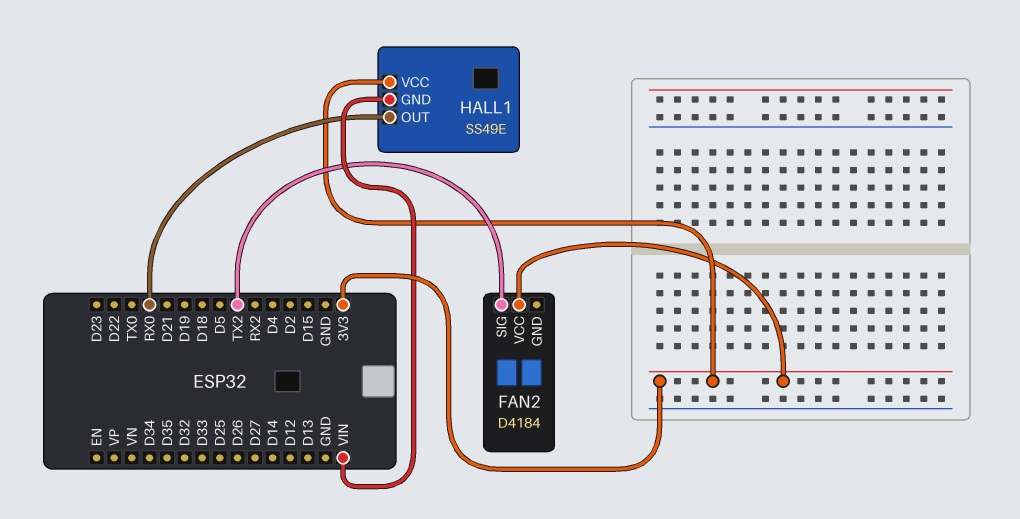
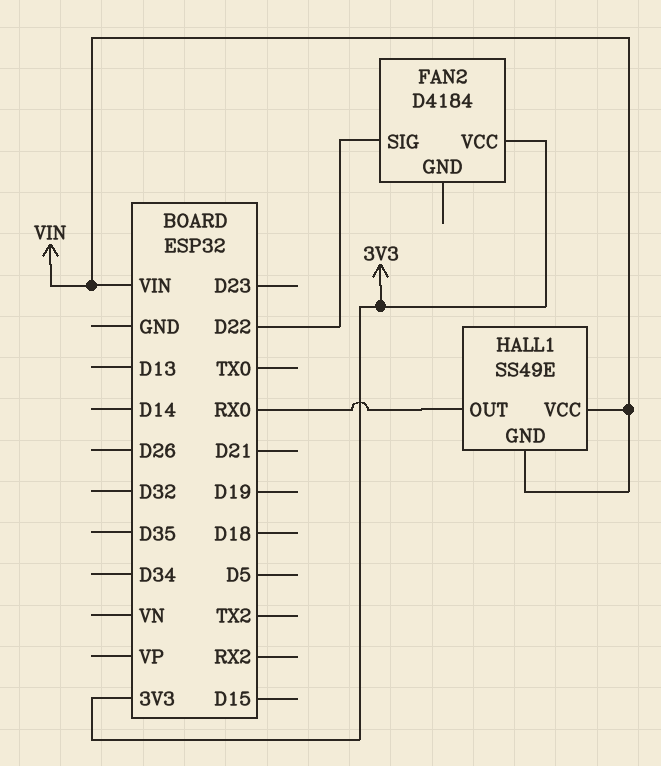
FAN2 pin SIG: TX2 -> D22
HALL1 pin VCC: 3V3 -> VIN

